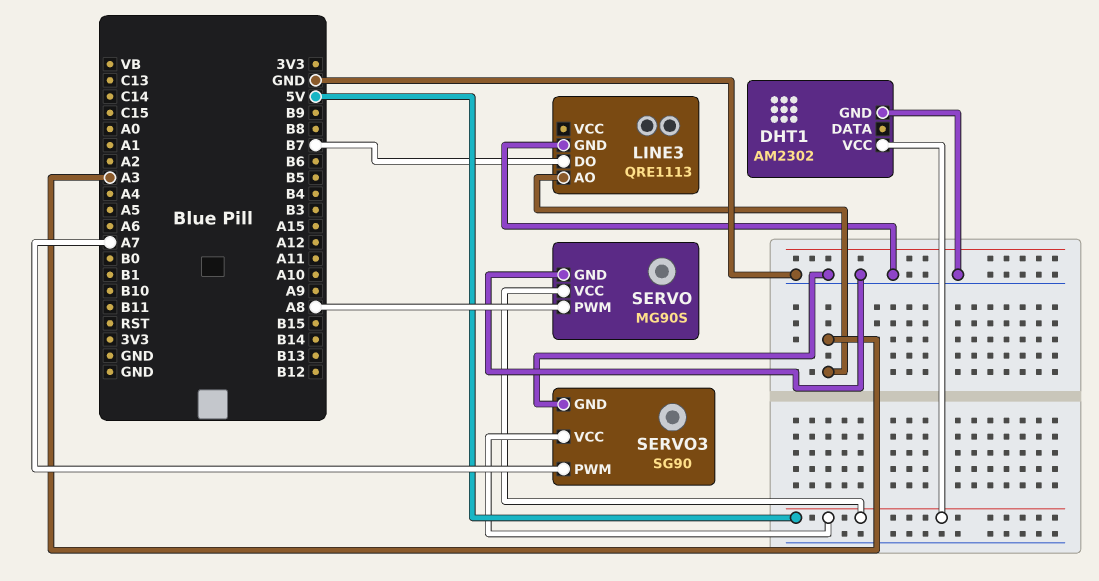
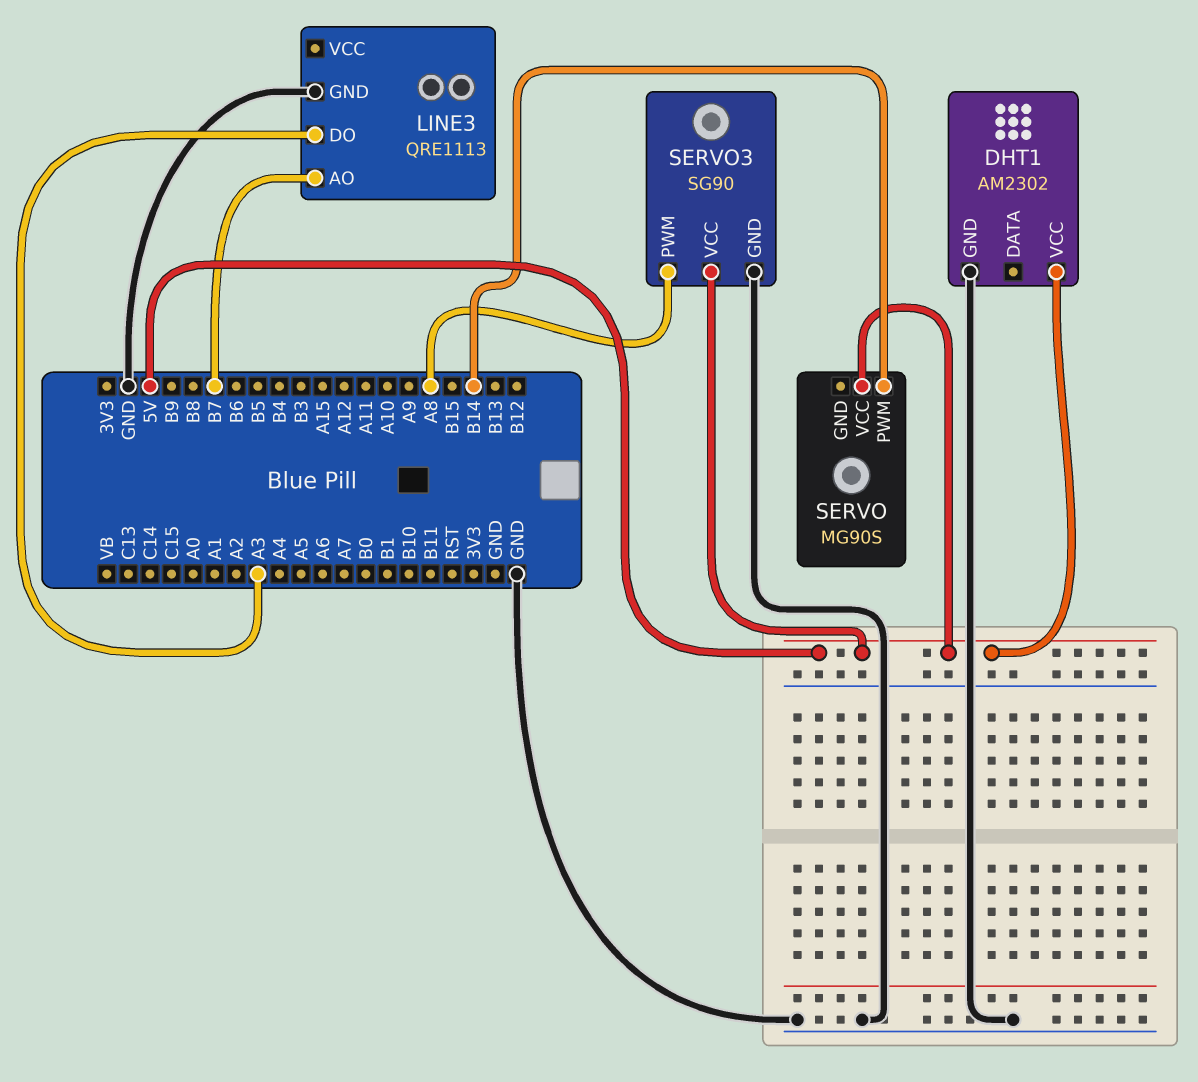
LINE3 pin AO: A3 -> B7
LINE3 pin DO: B7 -> A3
SERVO pin GND: GND -> none
SERVO pin PWM: A8 -> B14
SERVO3 pin PWM: A7 -> A8

